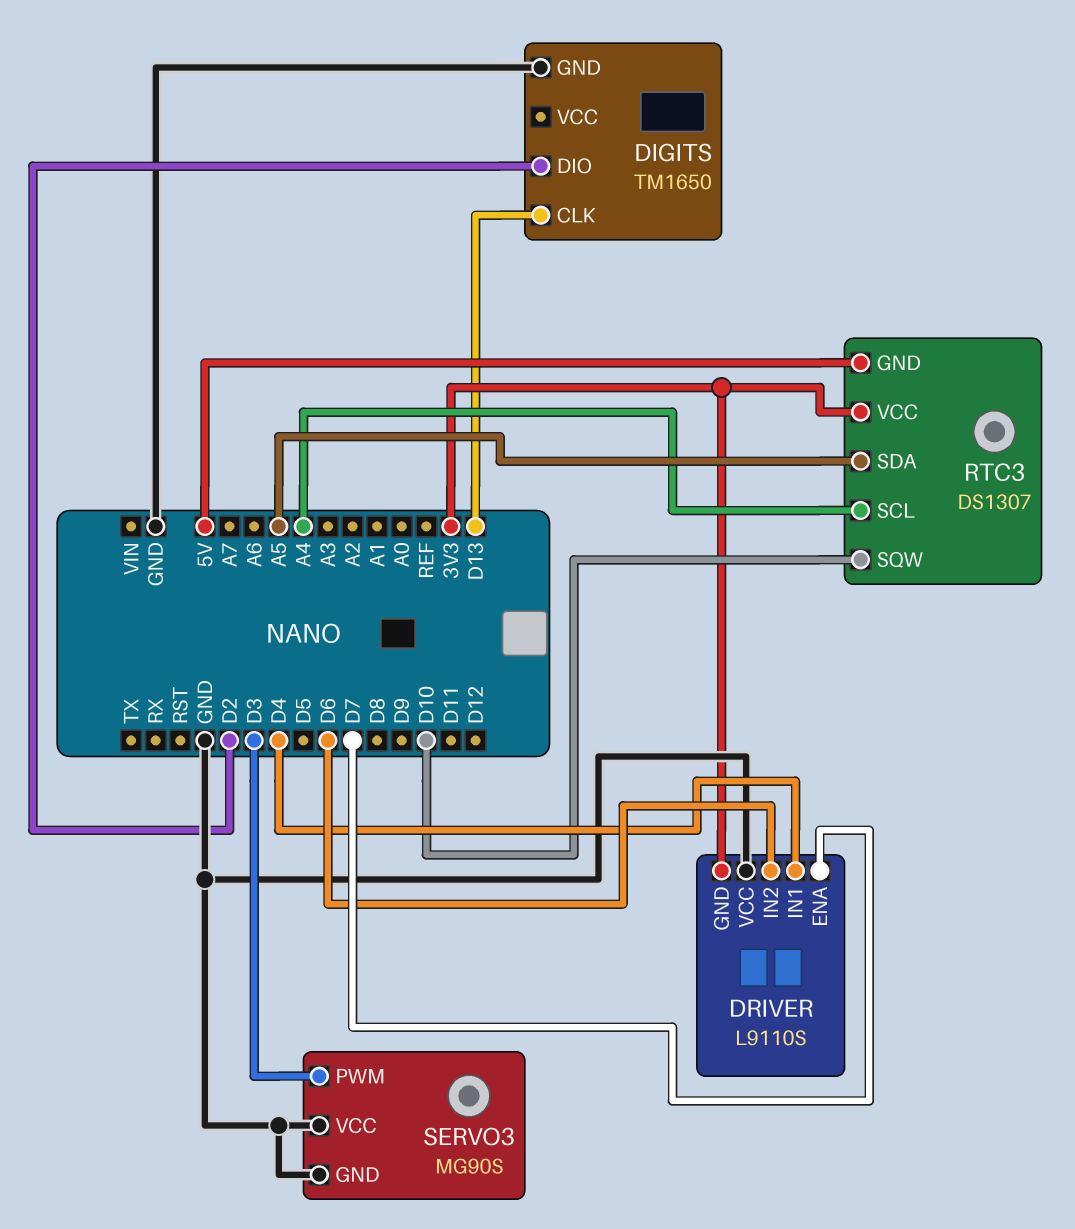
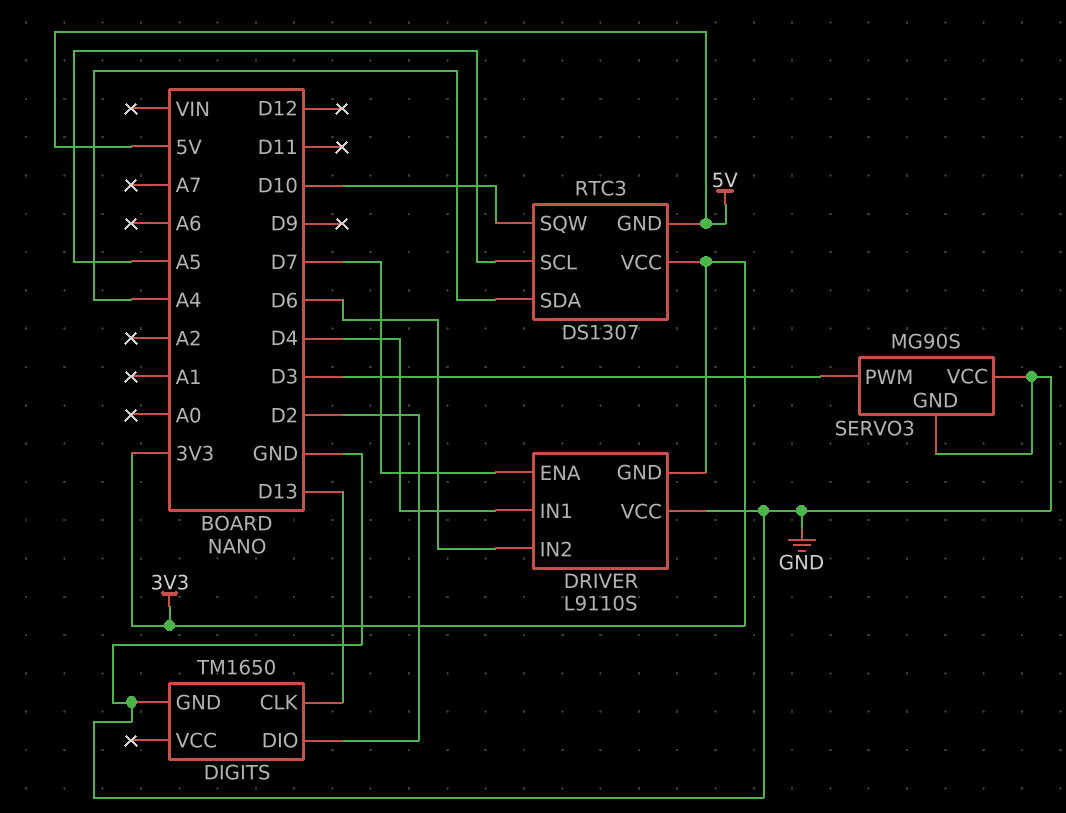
RTC3 pin SCL: A4 -> A5
RTC3 pin SDA: A5 -> A4

